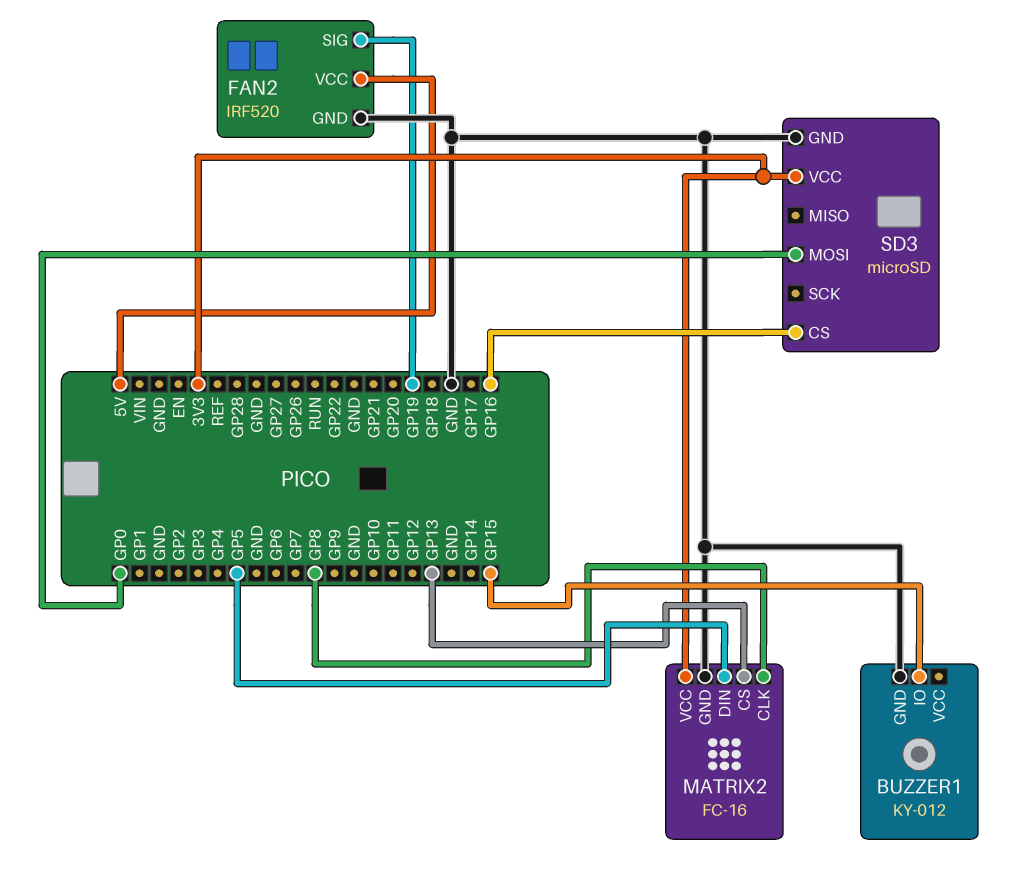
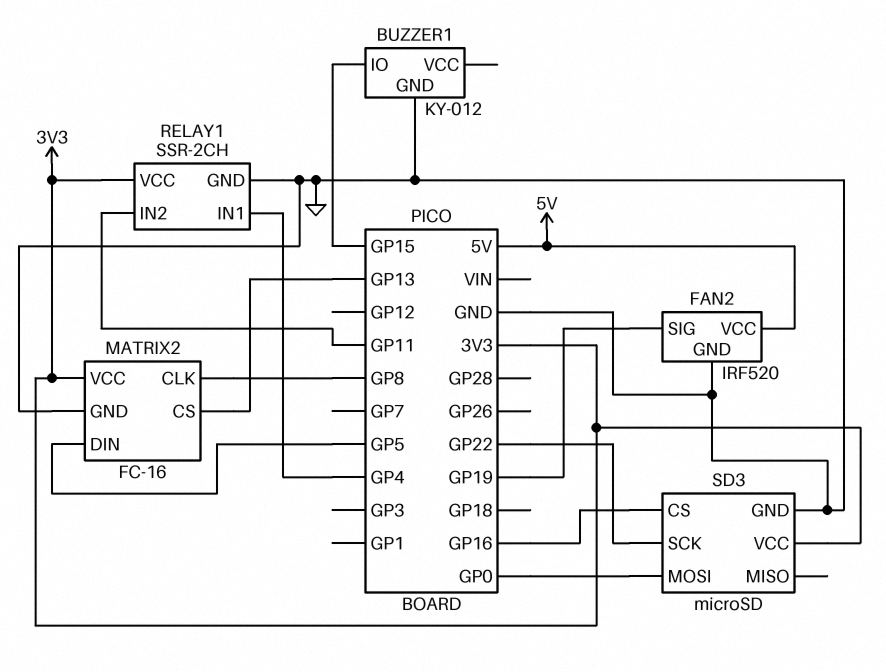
RELAY1: none -> SSR-2CH
RELAY1 pin GND: none -> GND
RELAY1 pin IN1: none -> GP4
RELAY1 pin IN2: none -> GP11
RELAY1 pin VCC: none -> 3V3
SD3 pin SCK: none -> GP22

